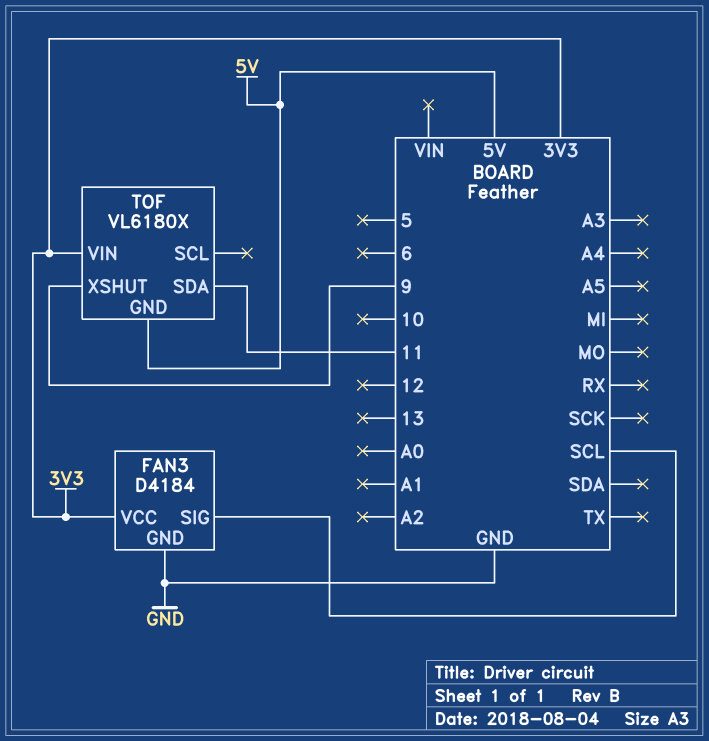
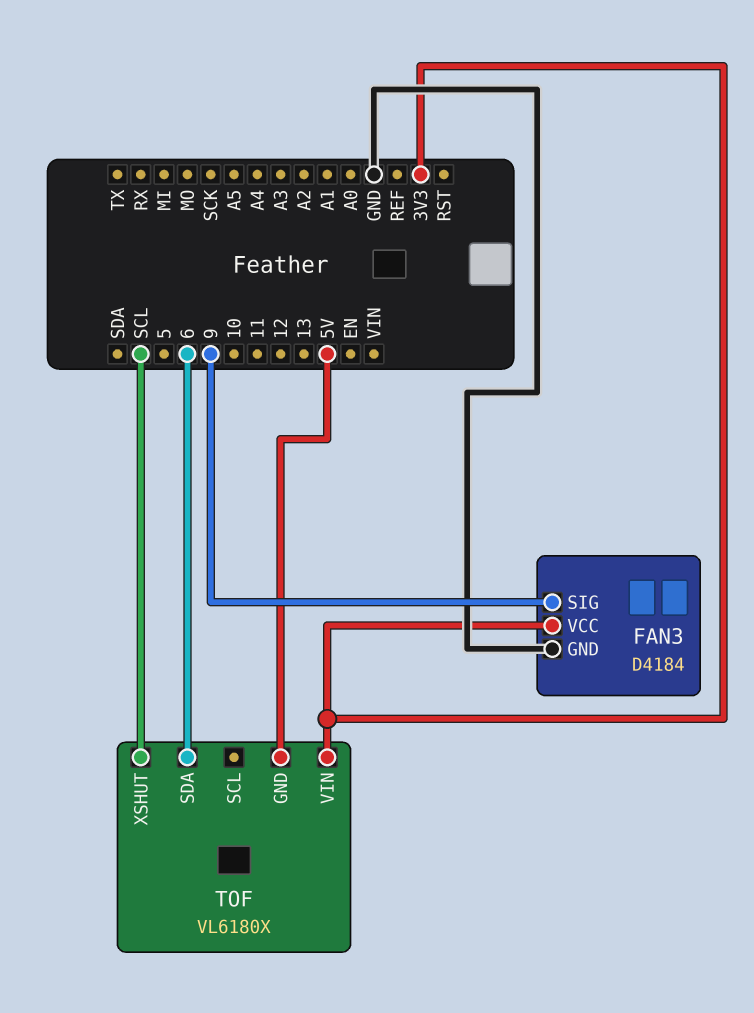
FAN3 pin SIG: SCL -> 9
TOF pin SDA: 11 -> 6
TOF pin XSHUT: 9 -> SCL

